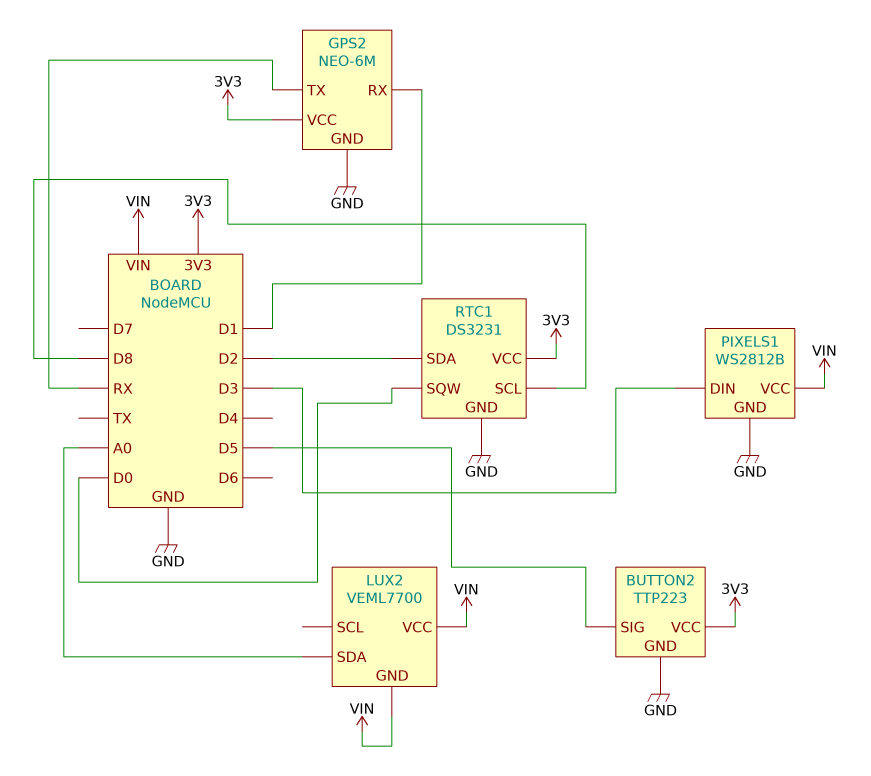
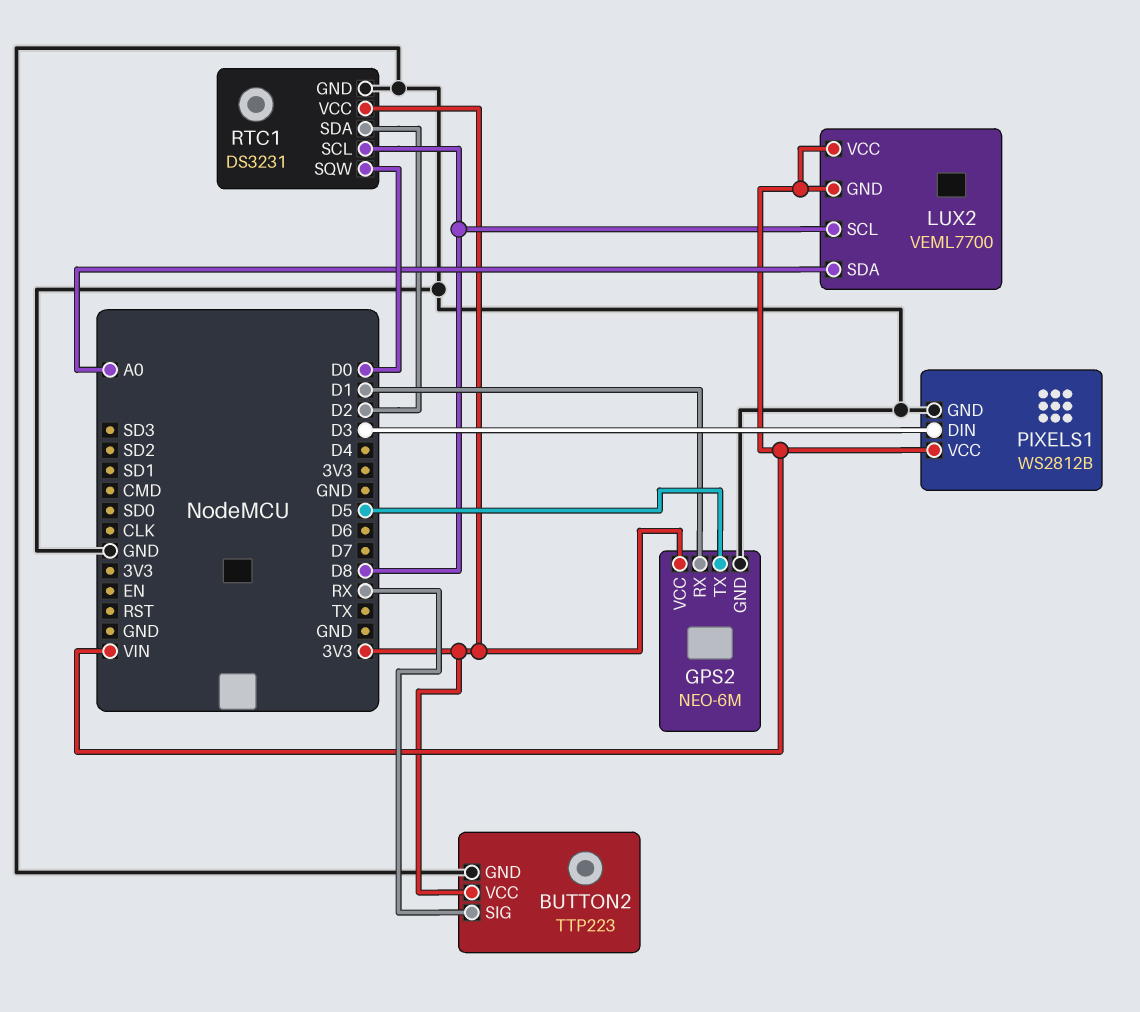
BUTTON2 pin SIG: D5 -> RX
GPS2 pin TX: RX -> D5
LUX2 pin SCL: none -> D8

